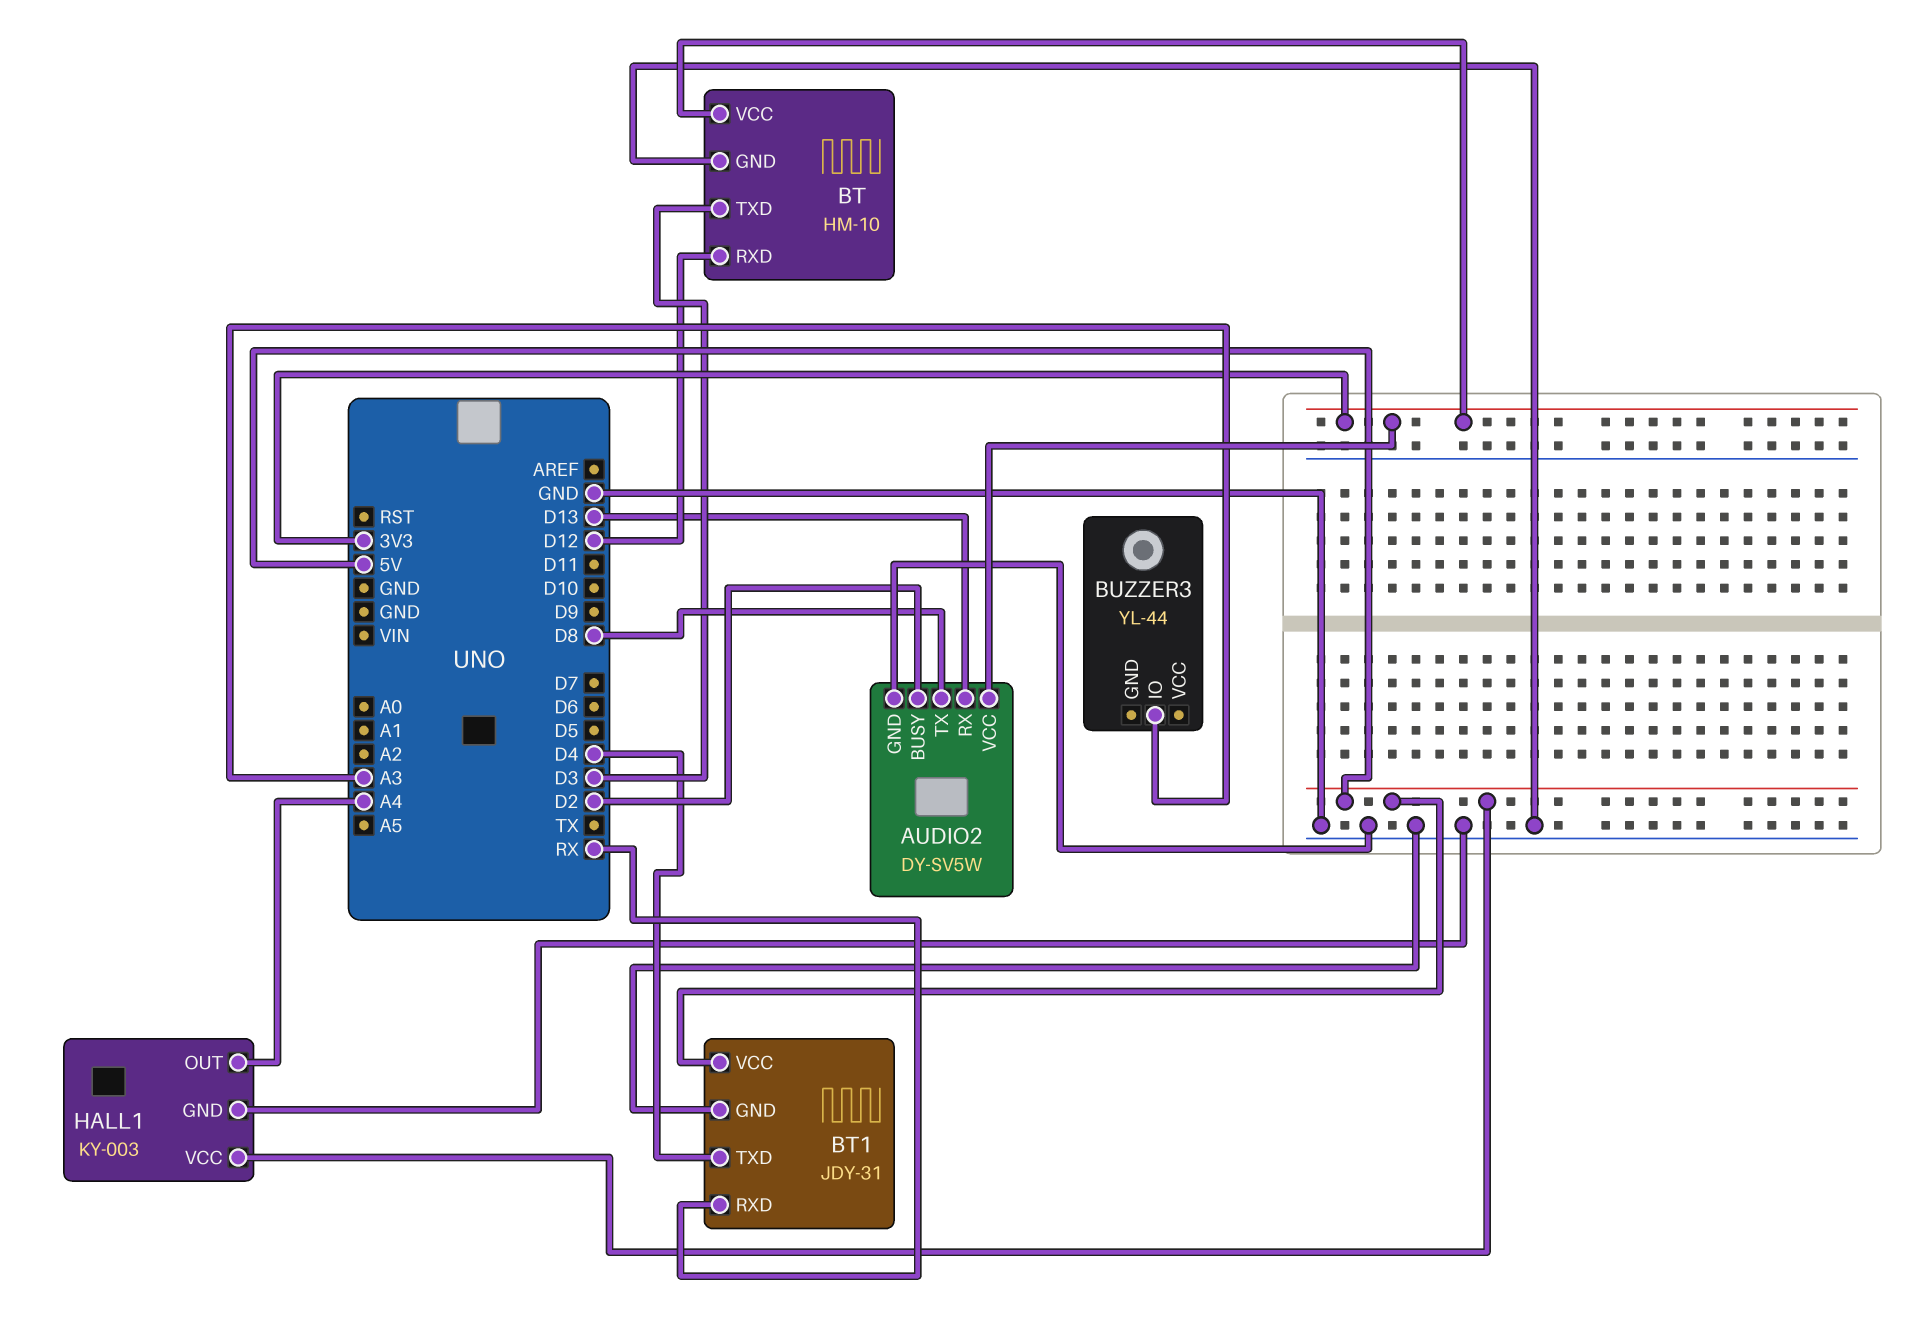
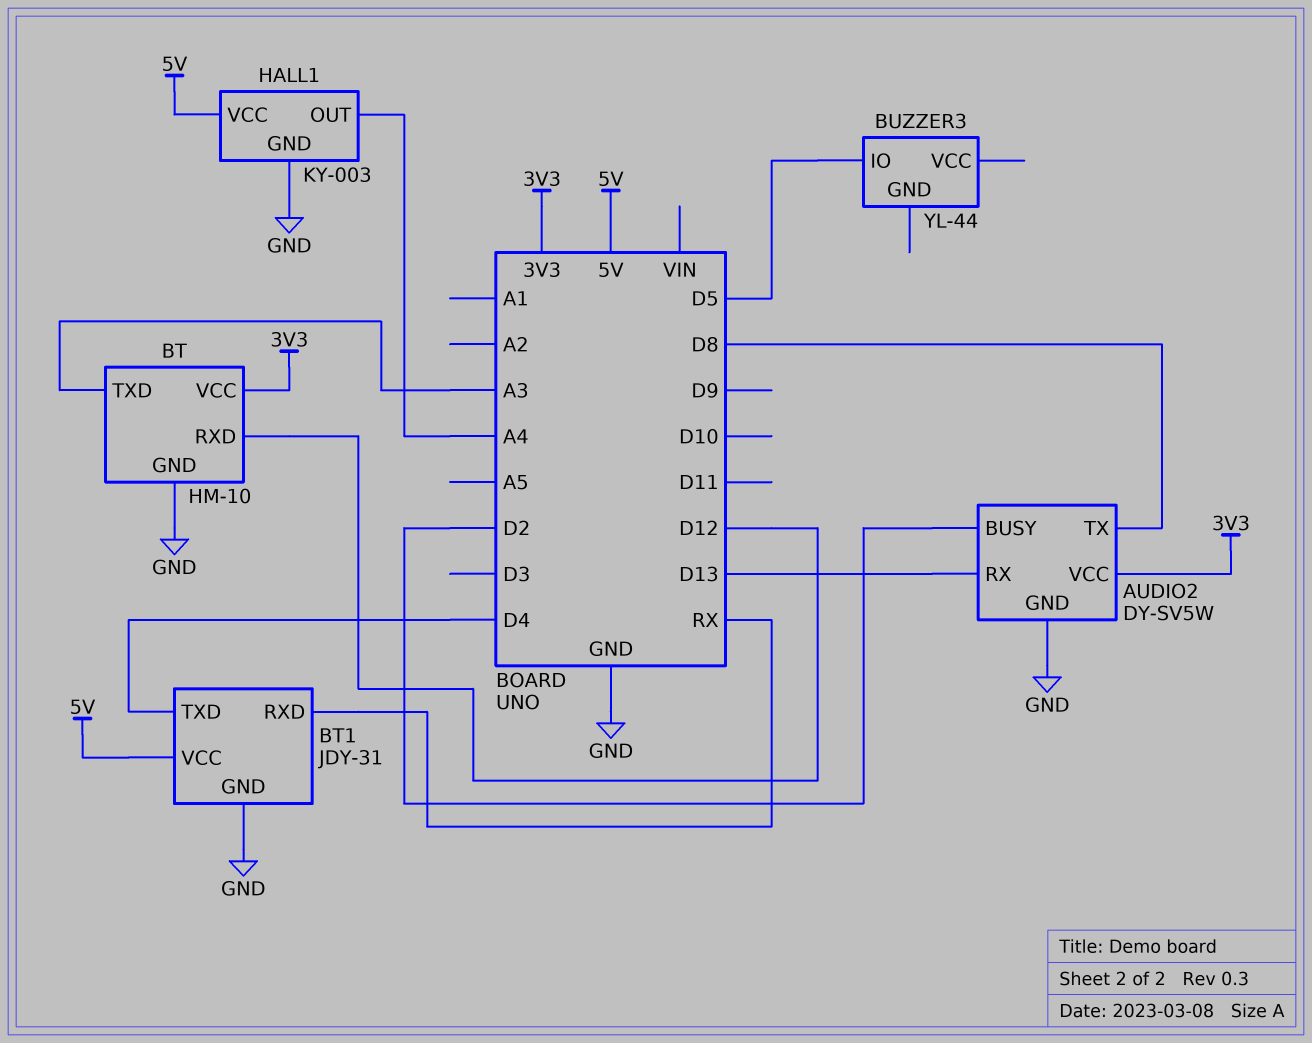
BT pin TXD: D3 -> A3
BUZZER3 pin IO: A3 -> D5

